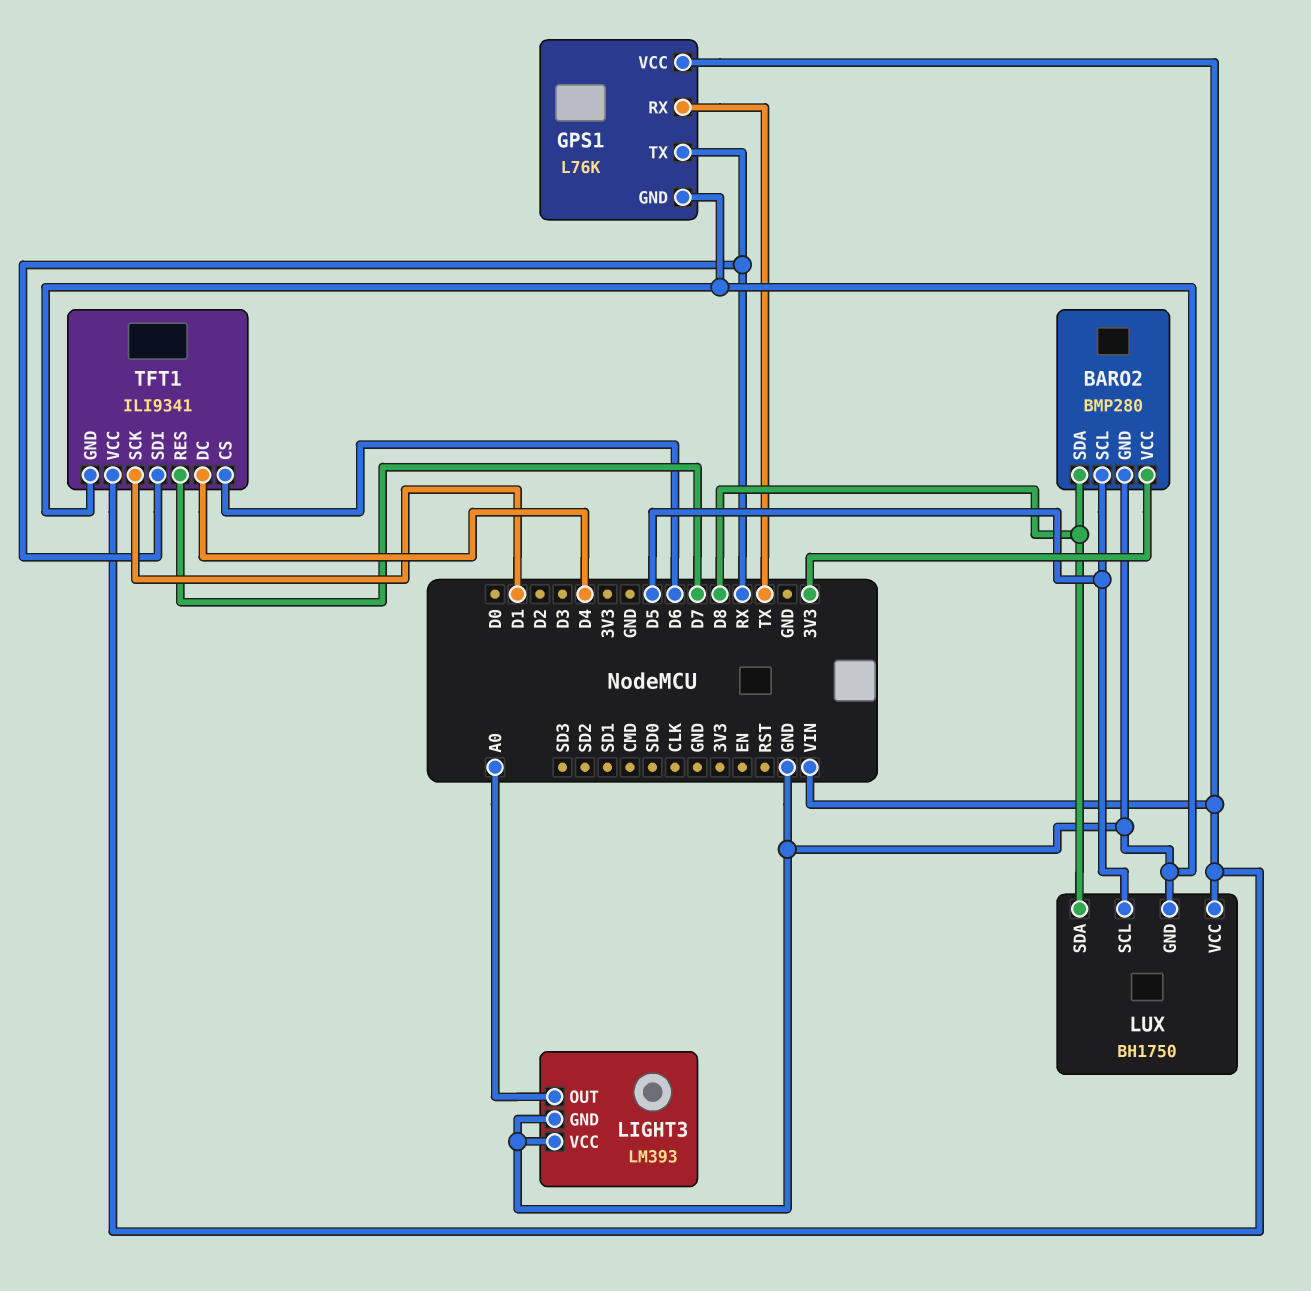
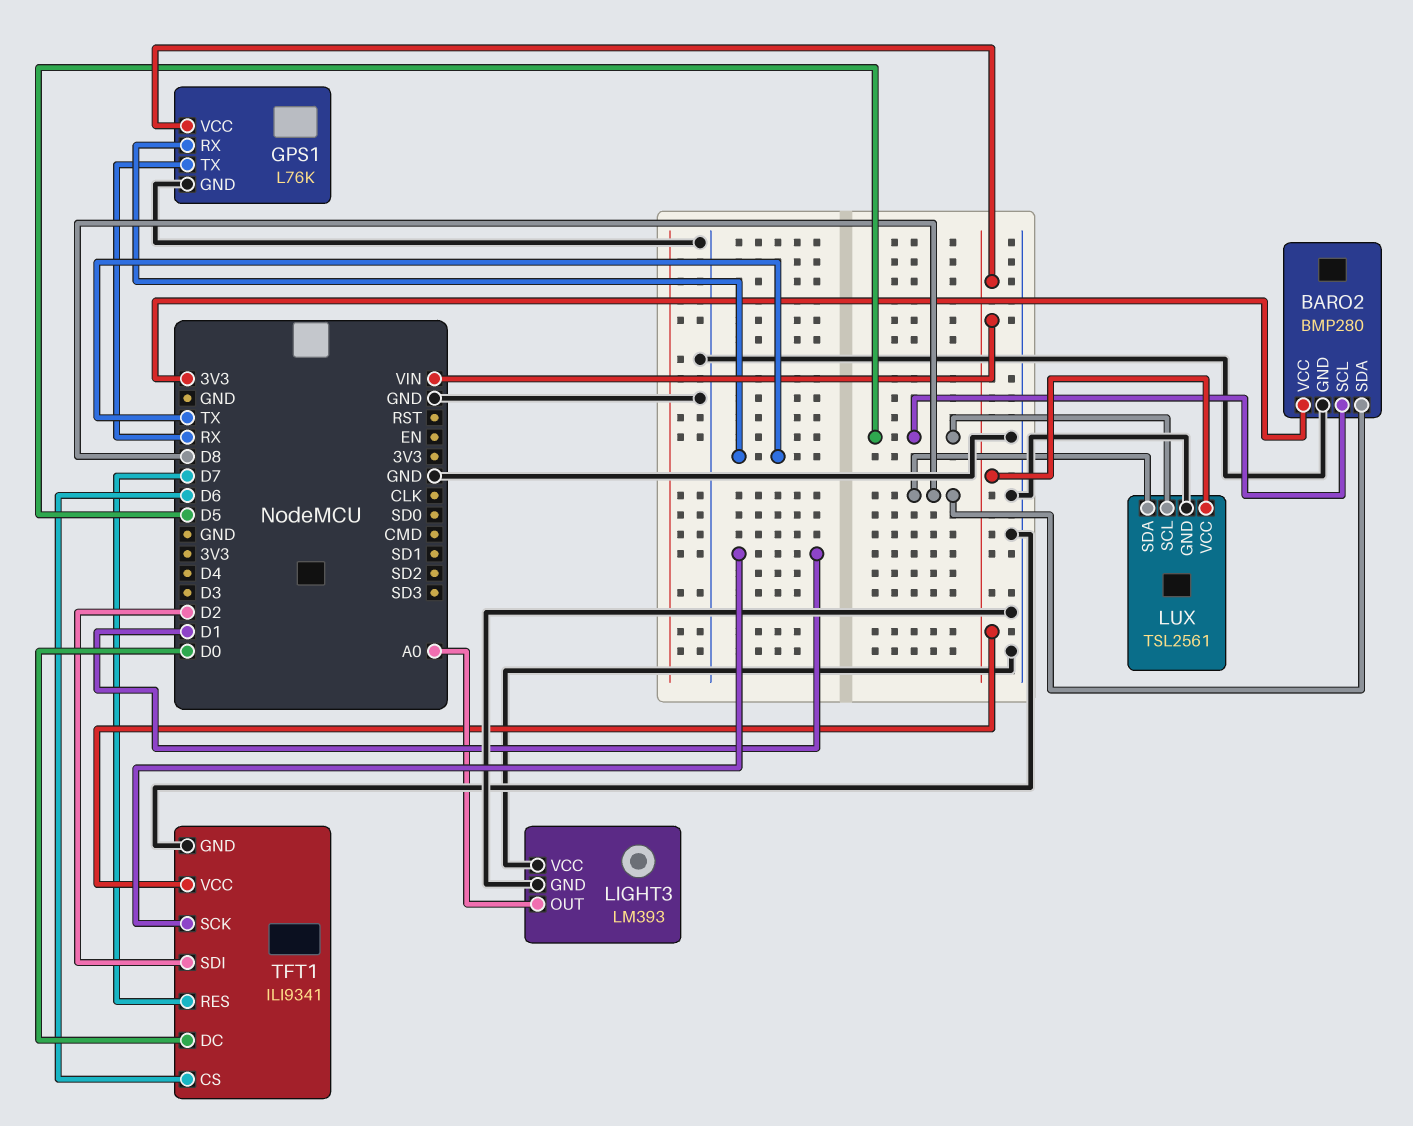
LUX: BH1750 -> TSL2561
TFT1 pin DC: D4 -> D0
TFT1 pin SDI: RX -> D2

